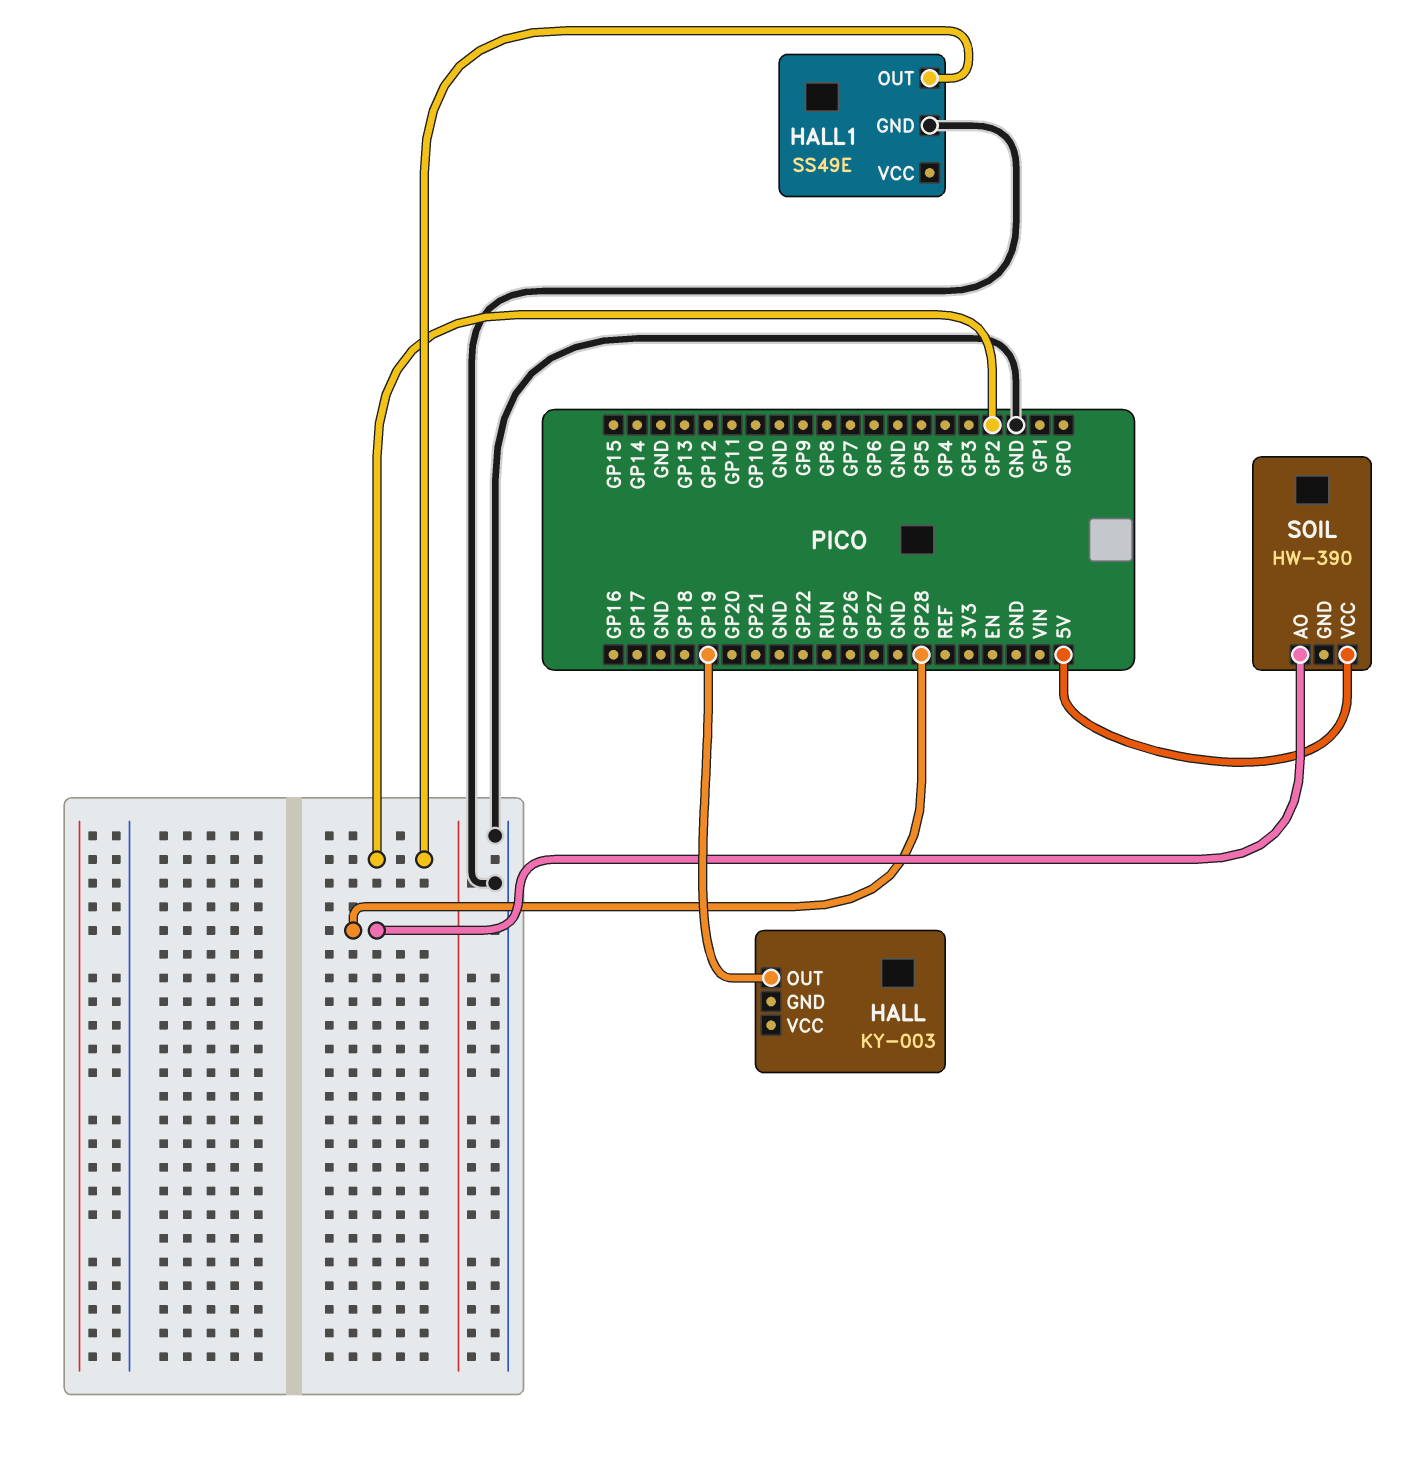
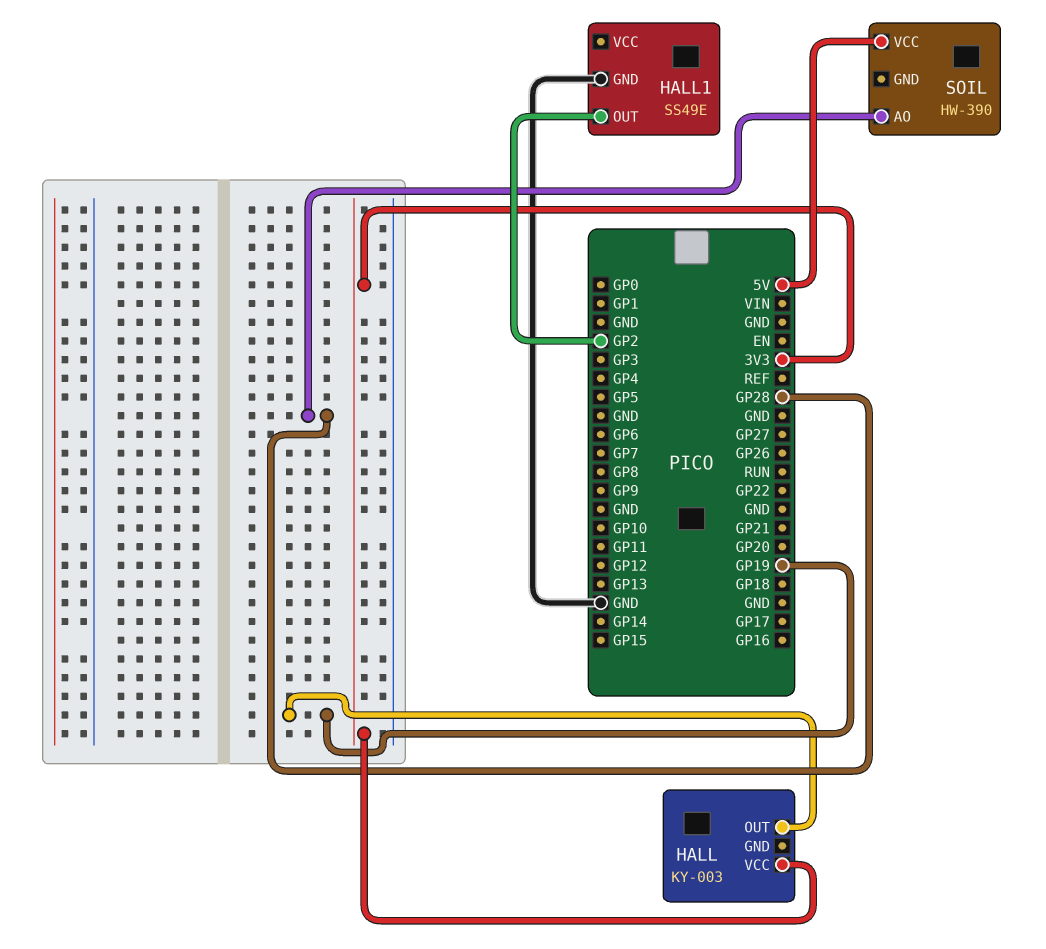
HALL pin VCC: none -> 3V3

